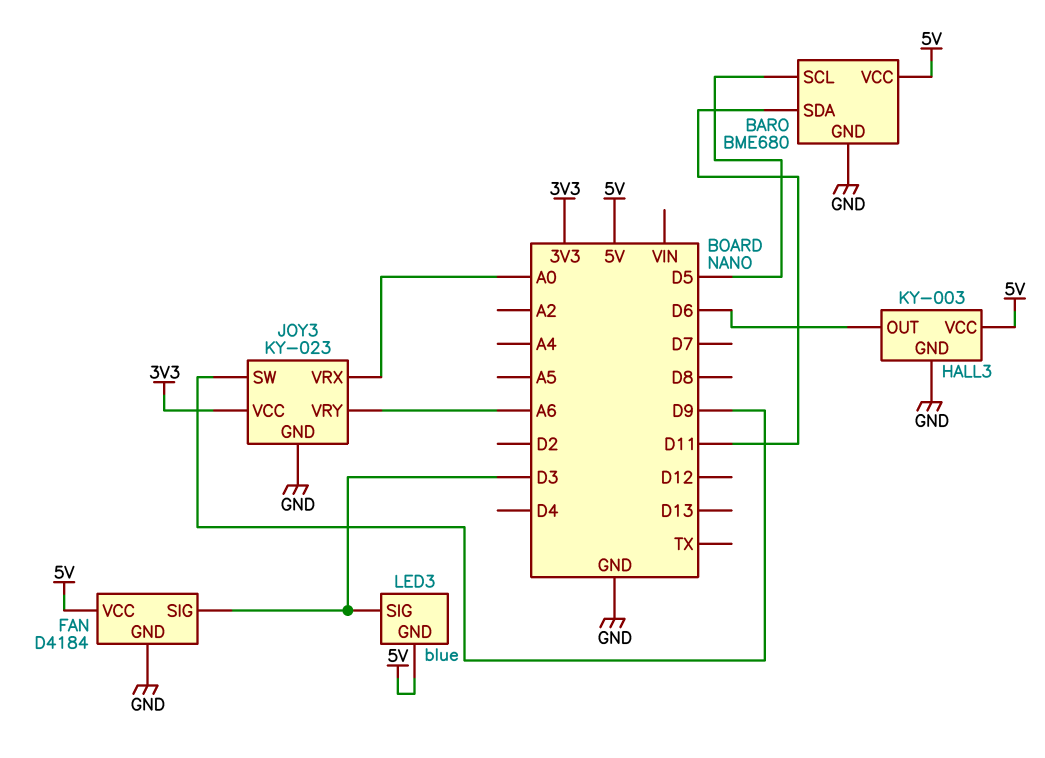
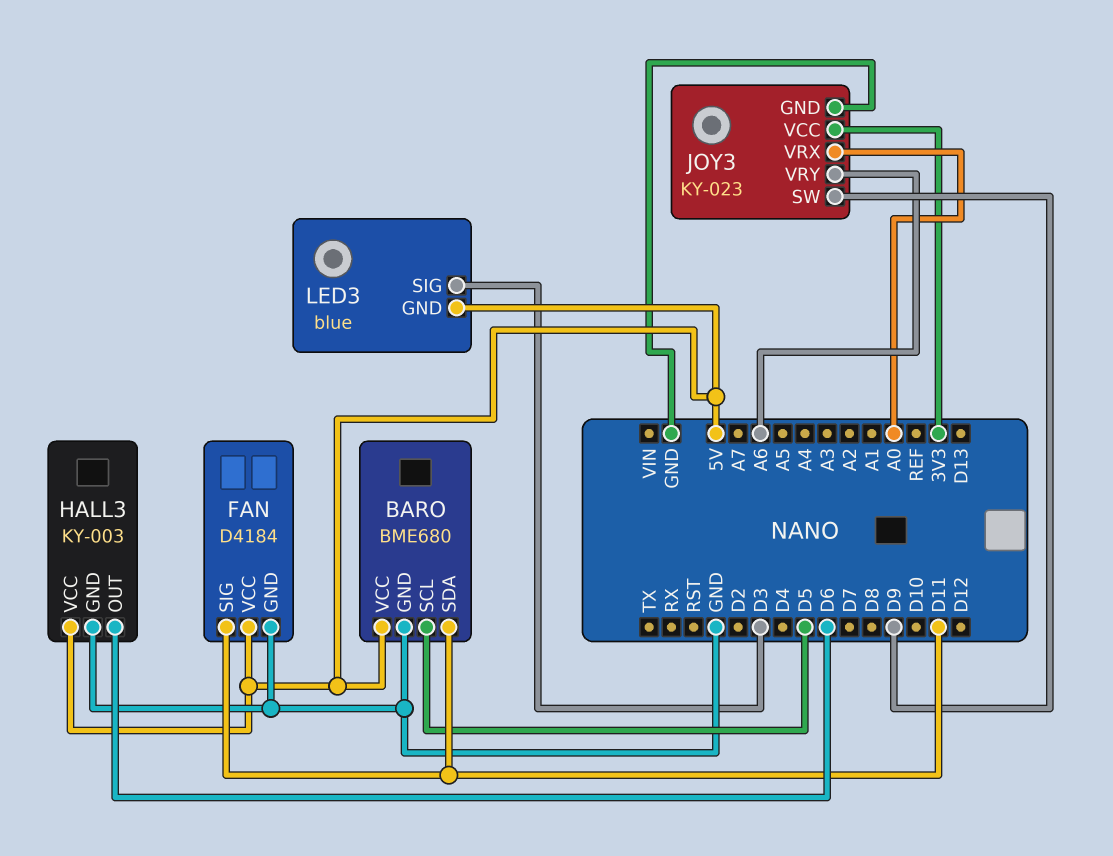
FAN pin SIG: D3 -> D11

